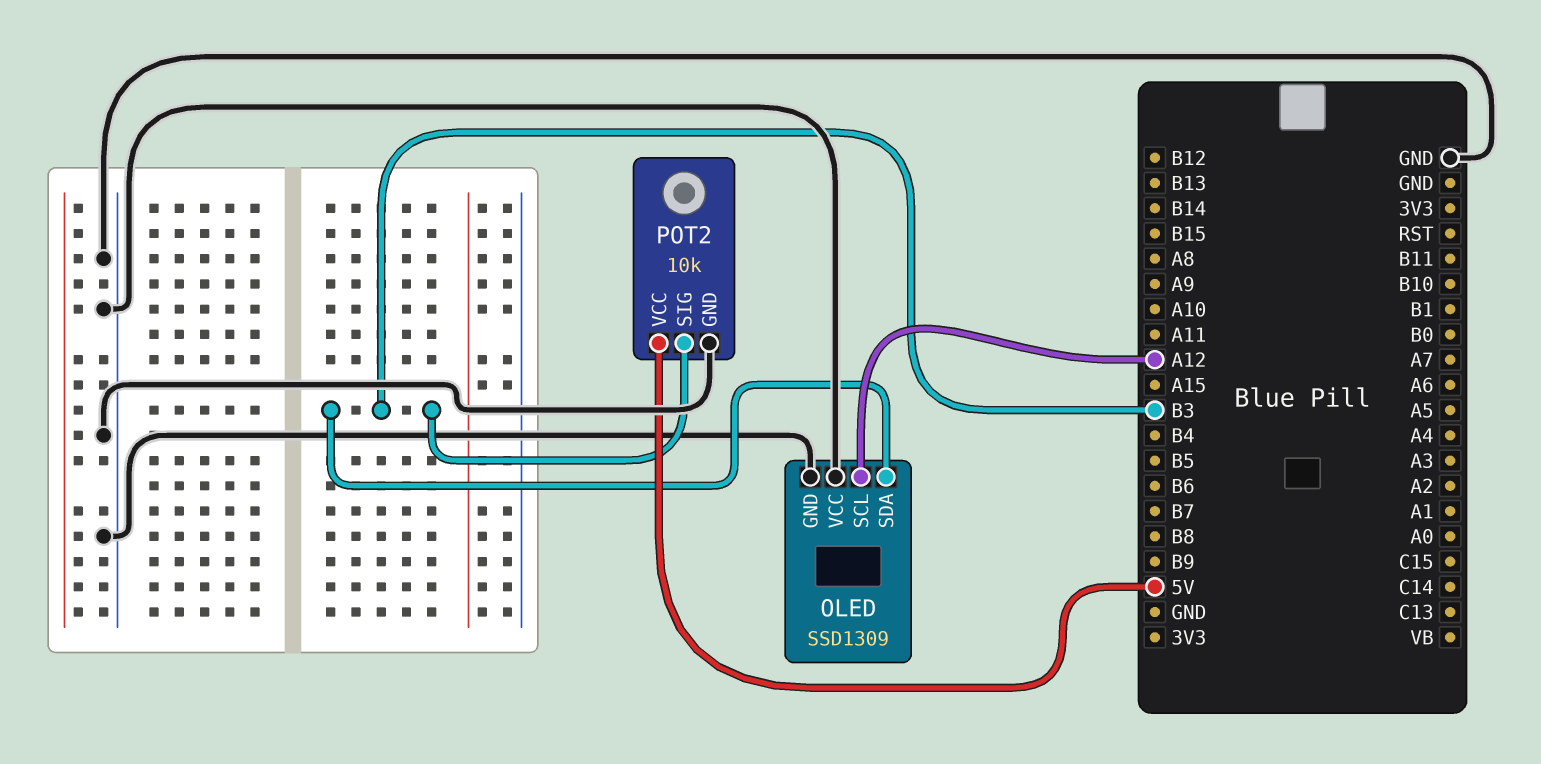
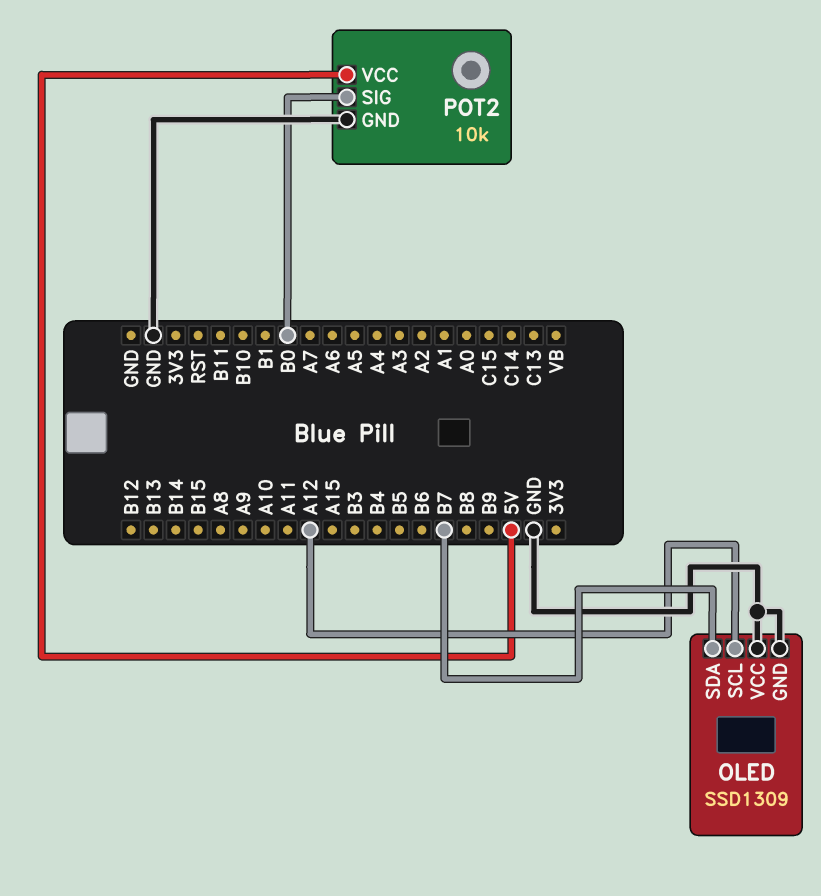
OLED pin SDA: B3 -> B7
POT2 pin SIG: B3 -> B0

